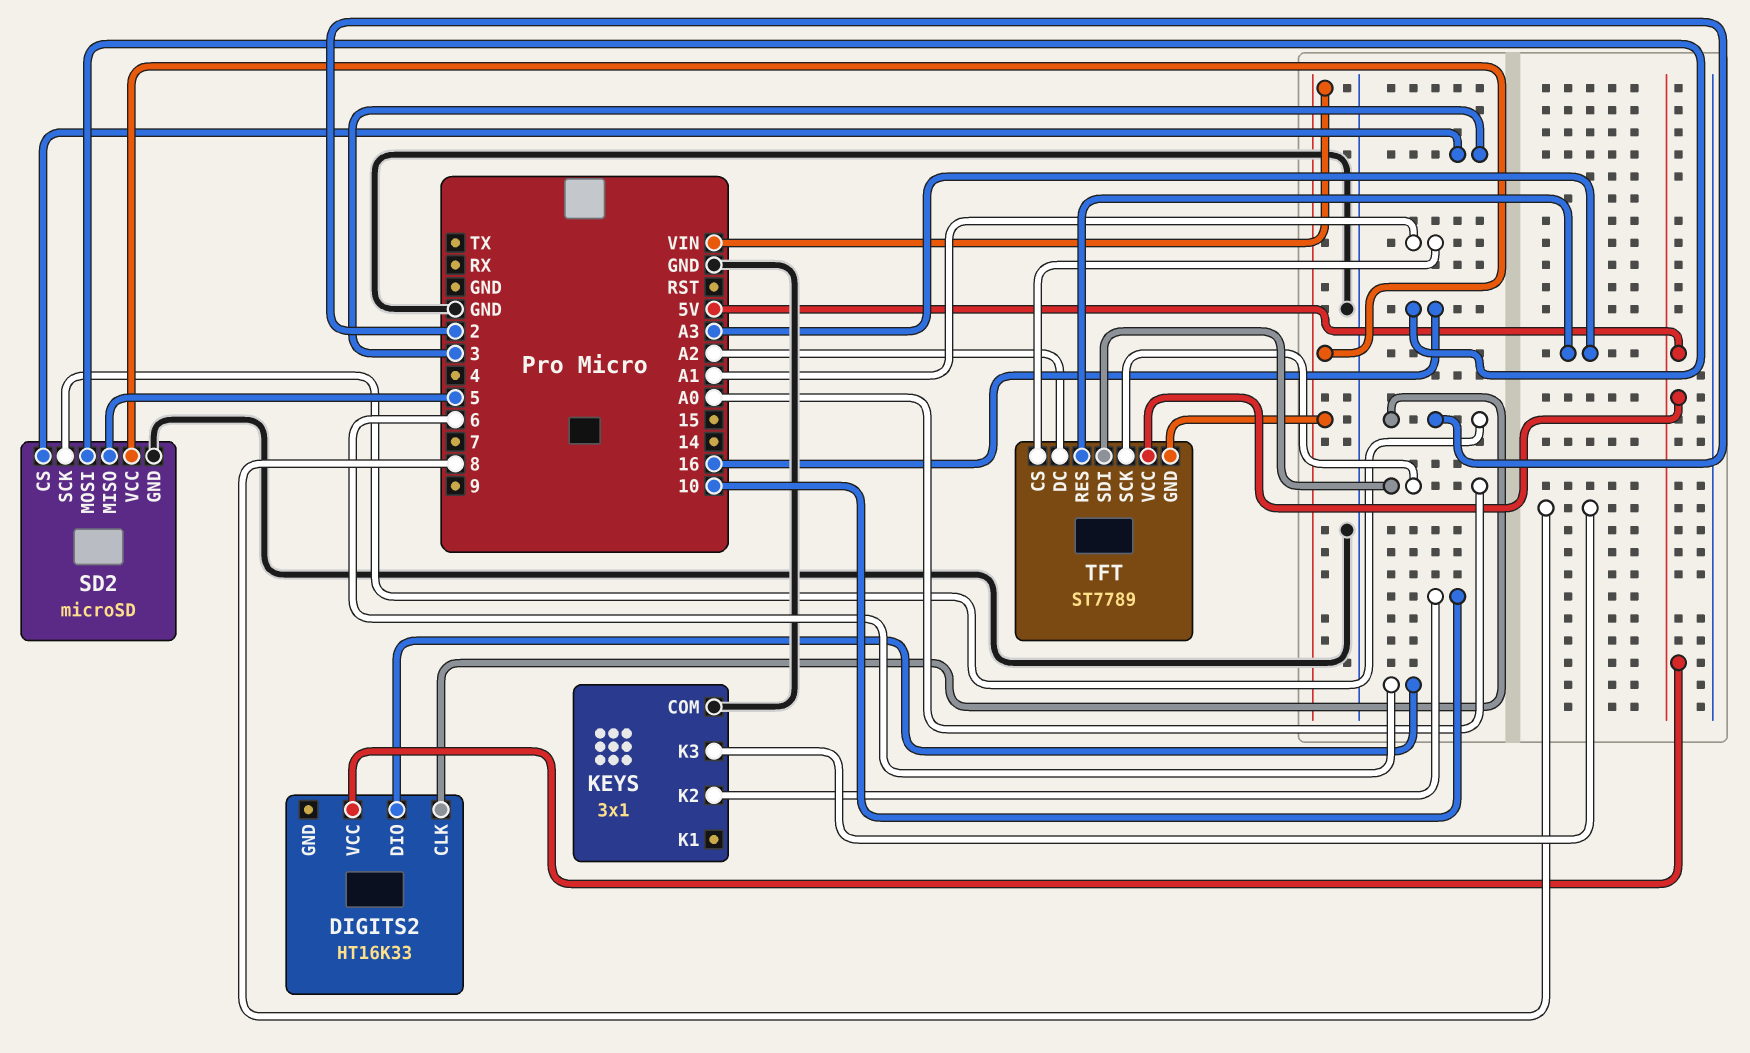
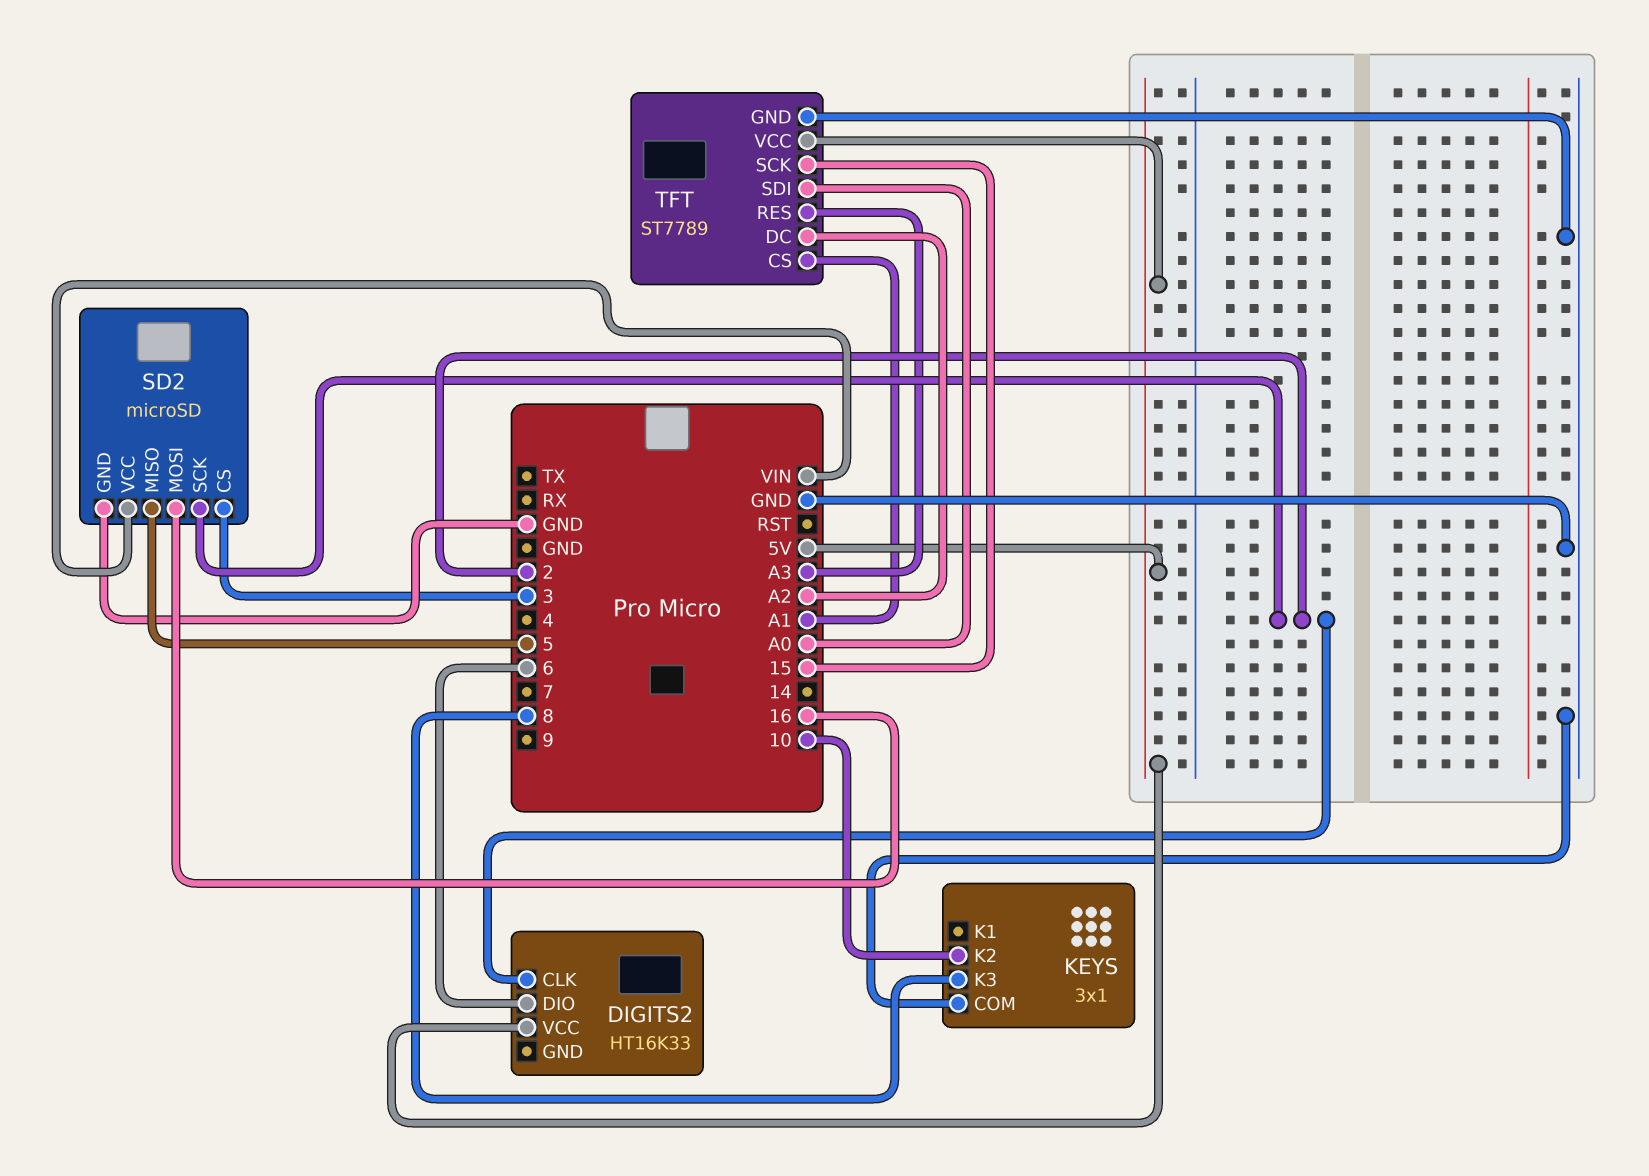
TFT pin GND: VIN -> GND
TFT pin SCK: A0 -> 15

